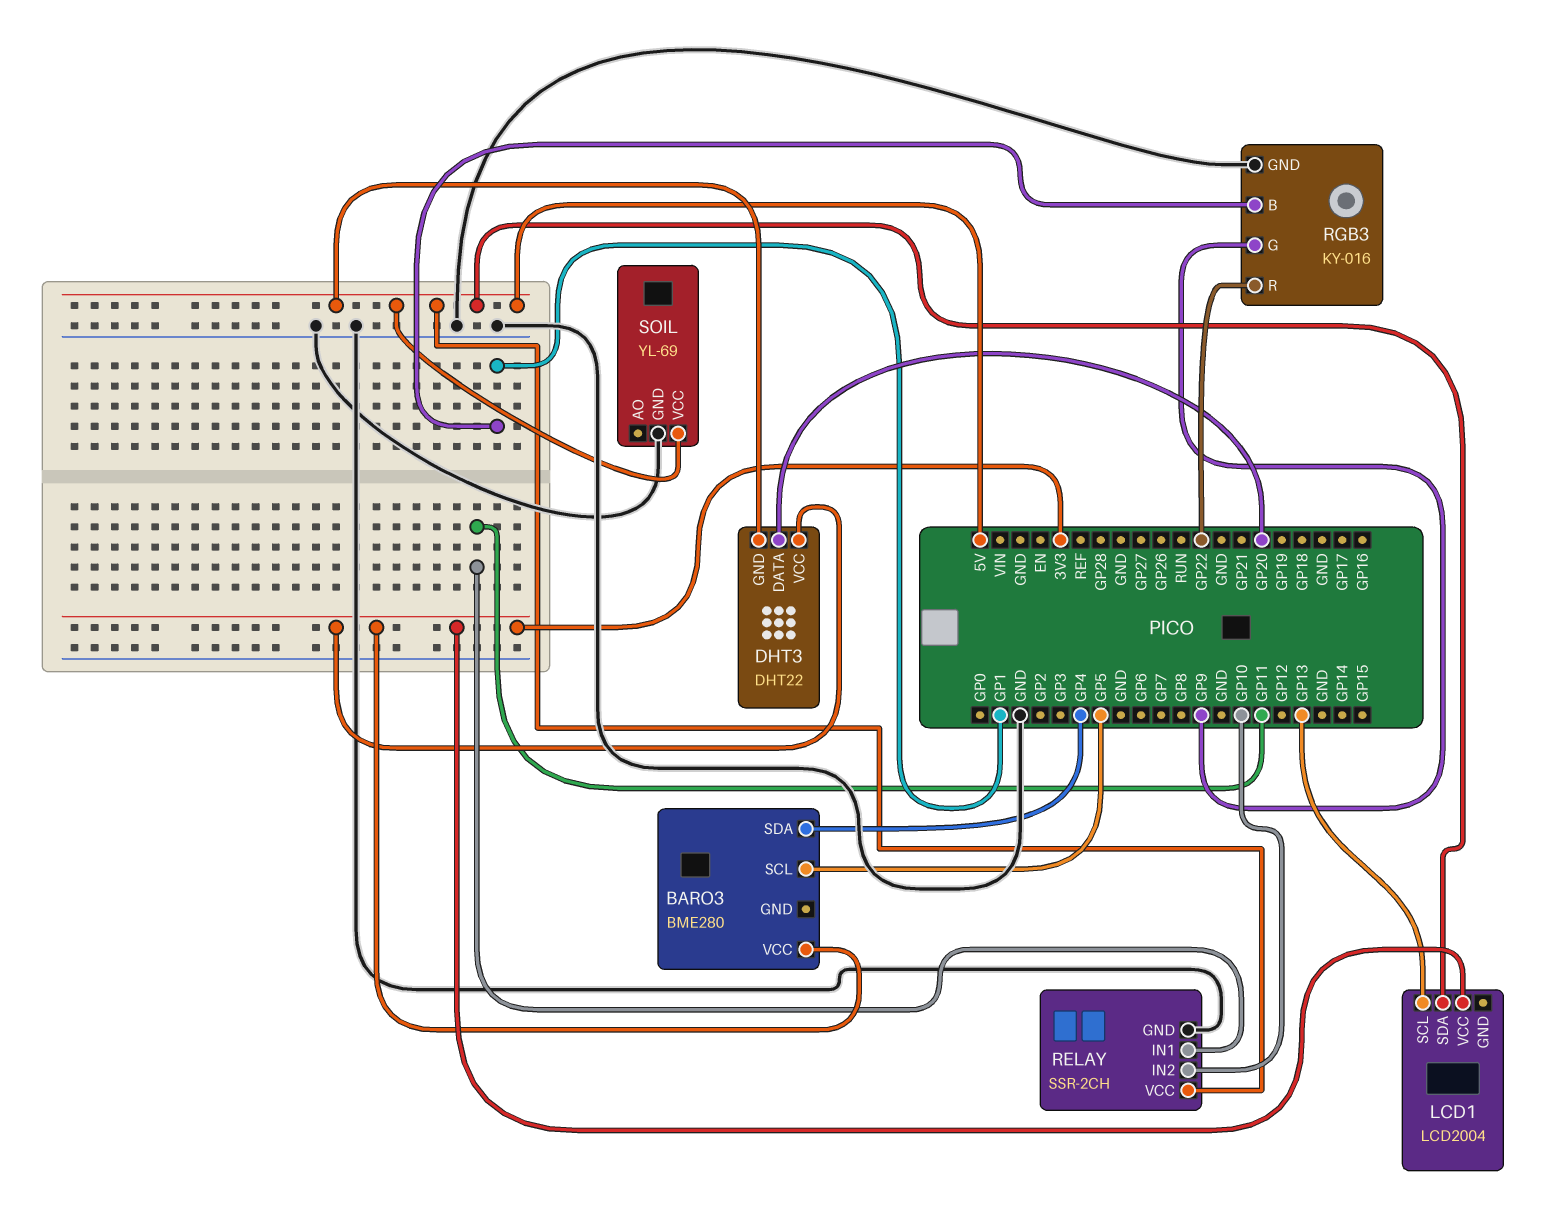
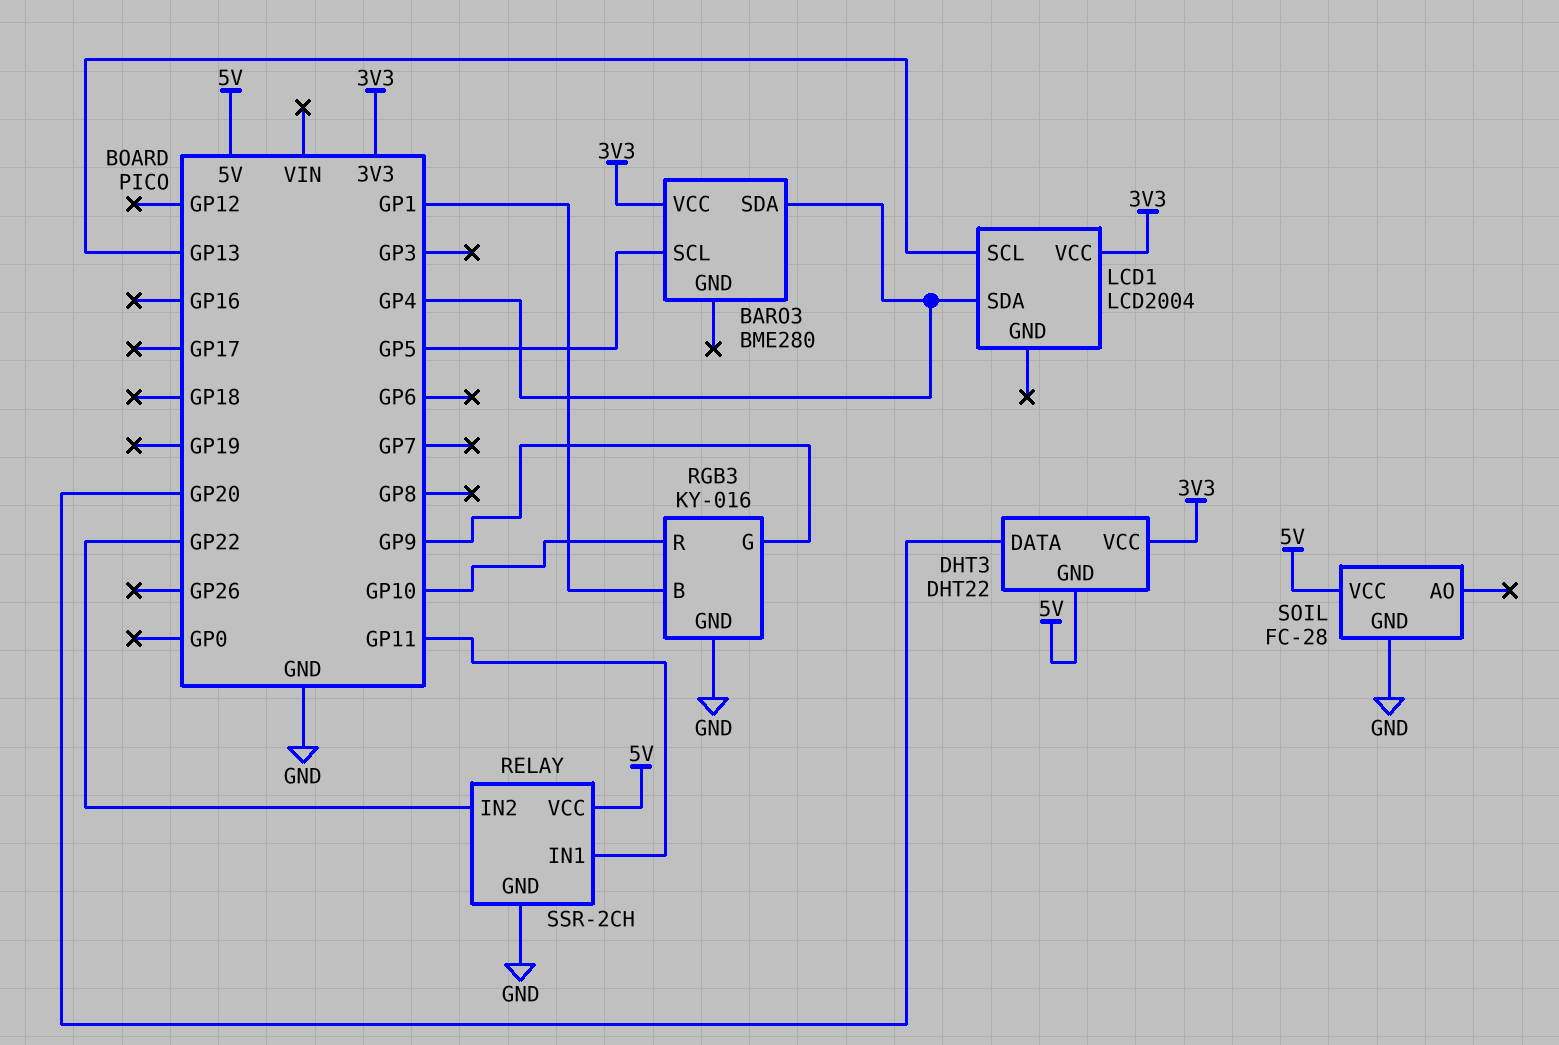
LCD1 pin SDA: 5V -> GP4
RELAY pin IN2: GP10 -> GP22
RGB3 pin R: GP22 -> GP10
SOIL: YL-69 -> FC-28

